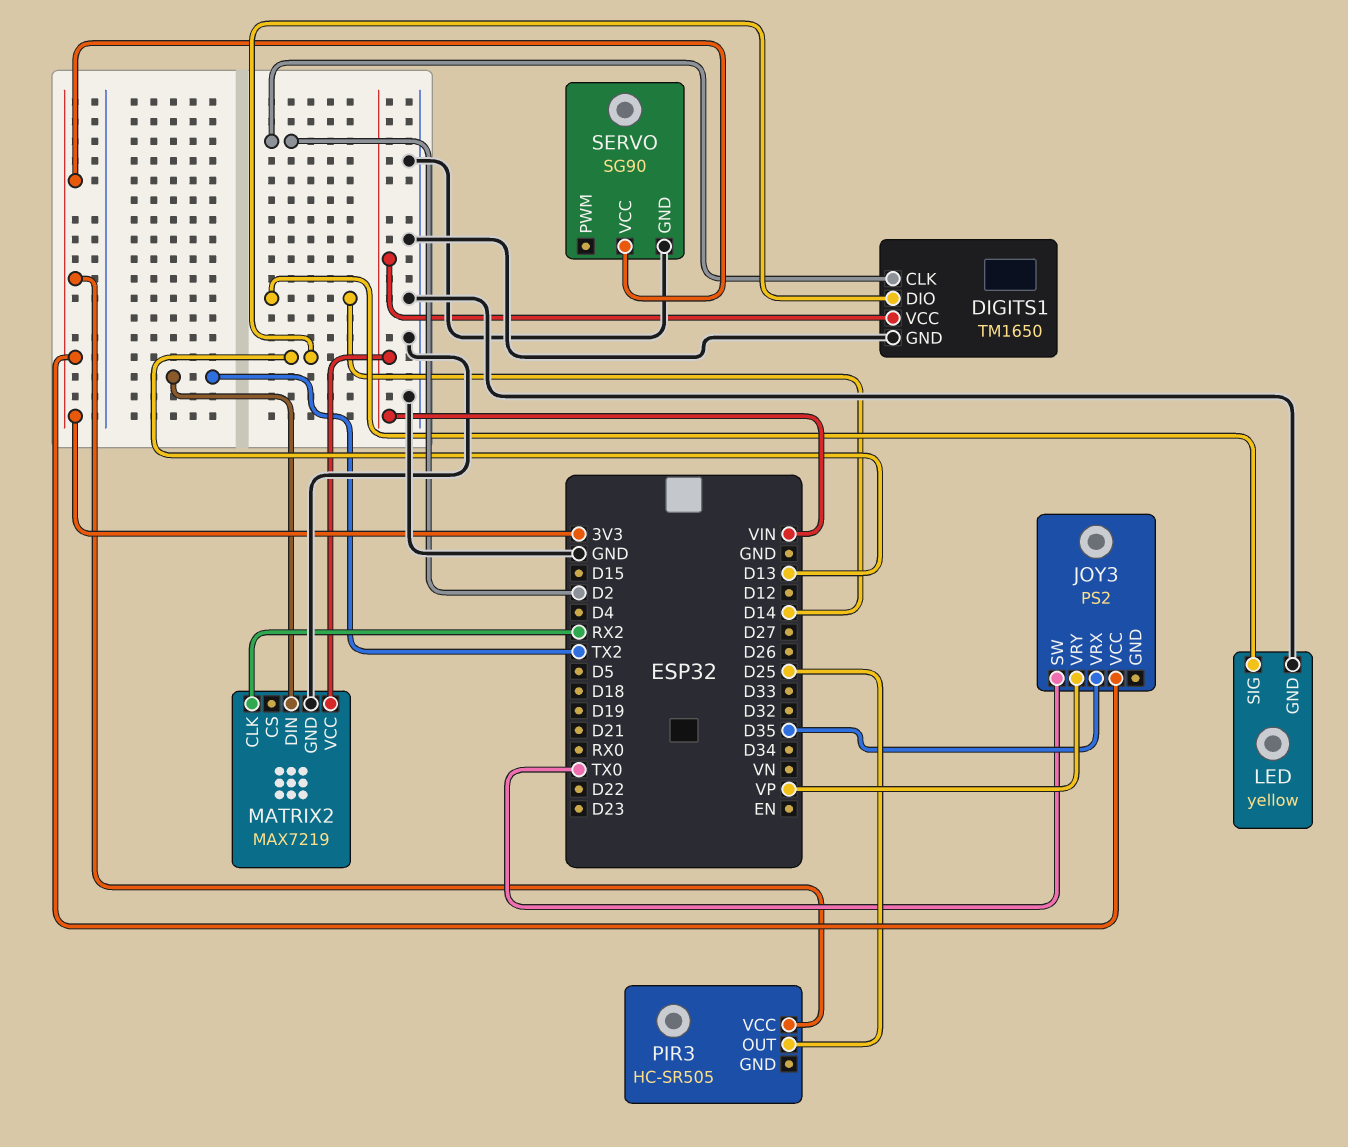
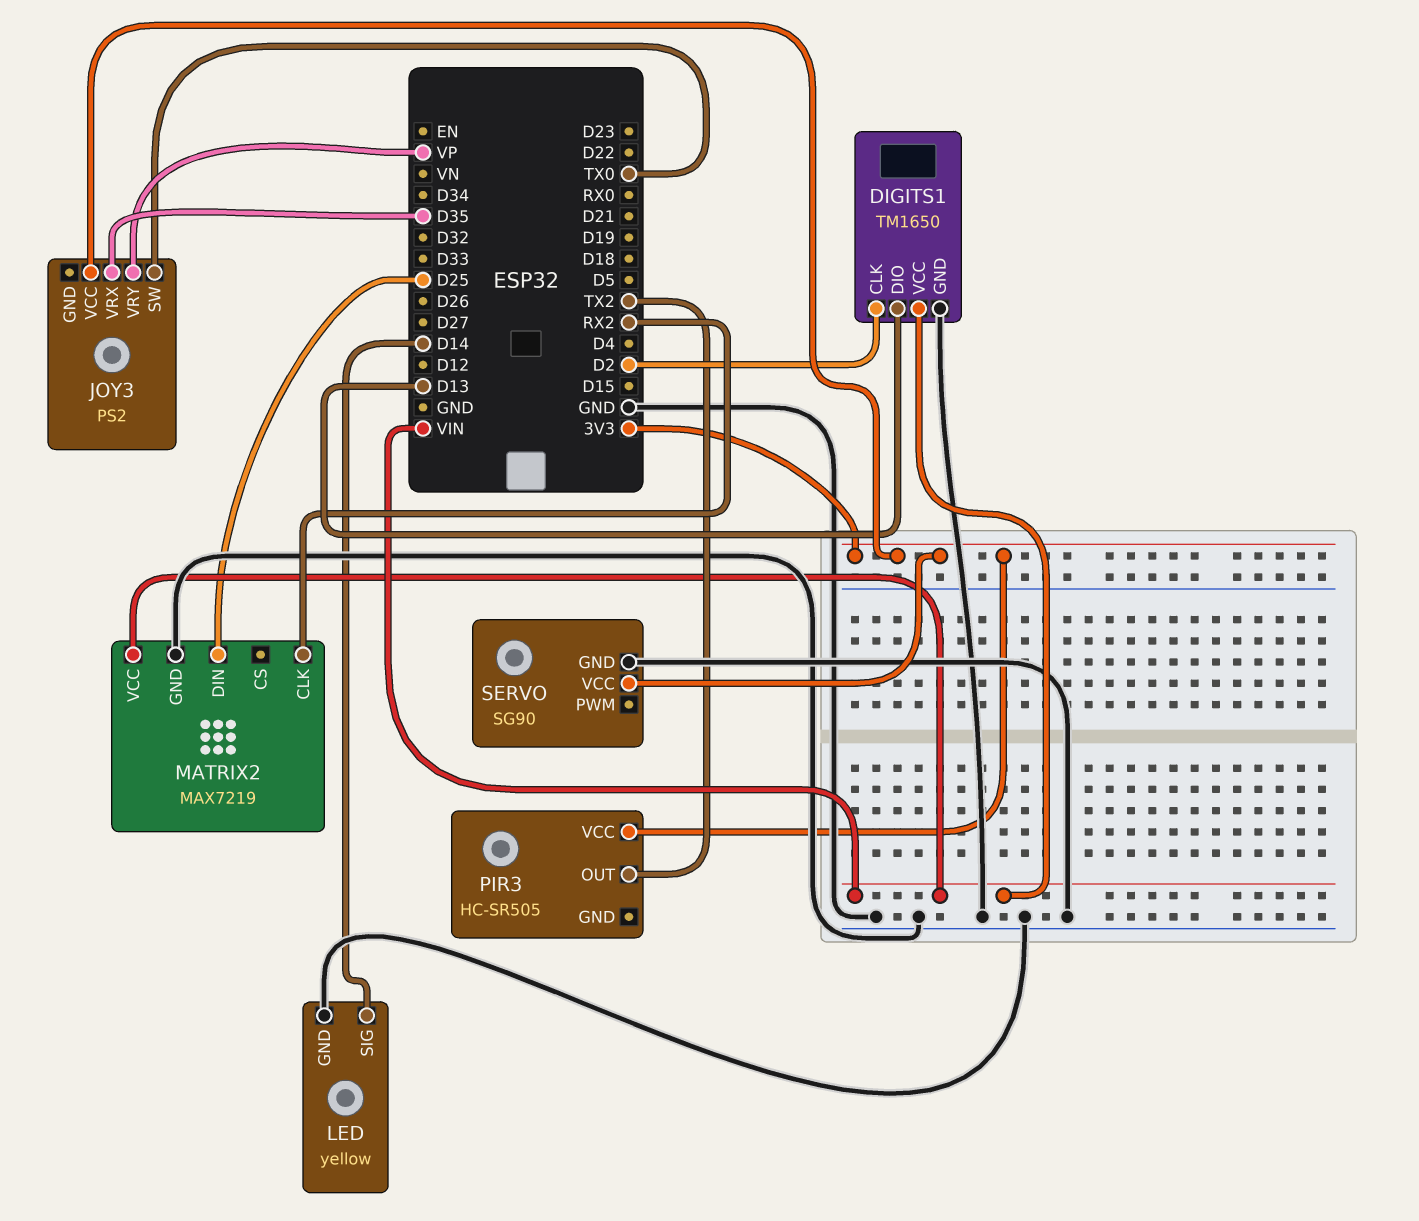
MATRIX2 pin DIN: TX2 -> D25
PIR3 pin OUT: D25 -> TX2

